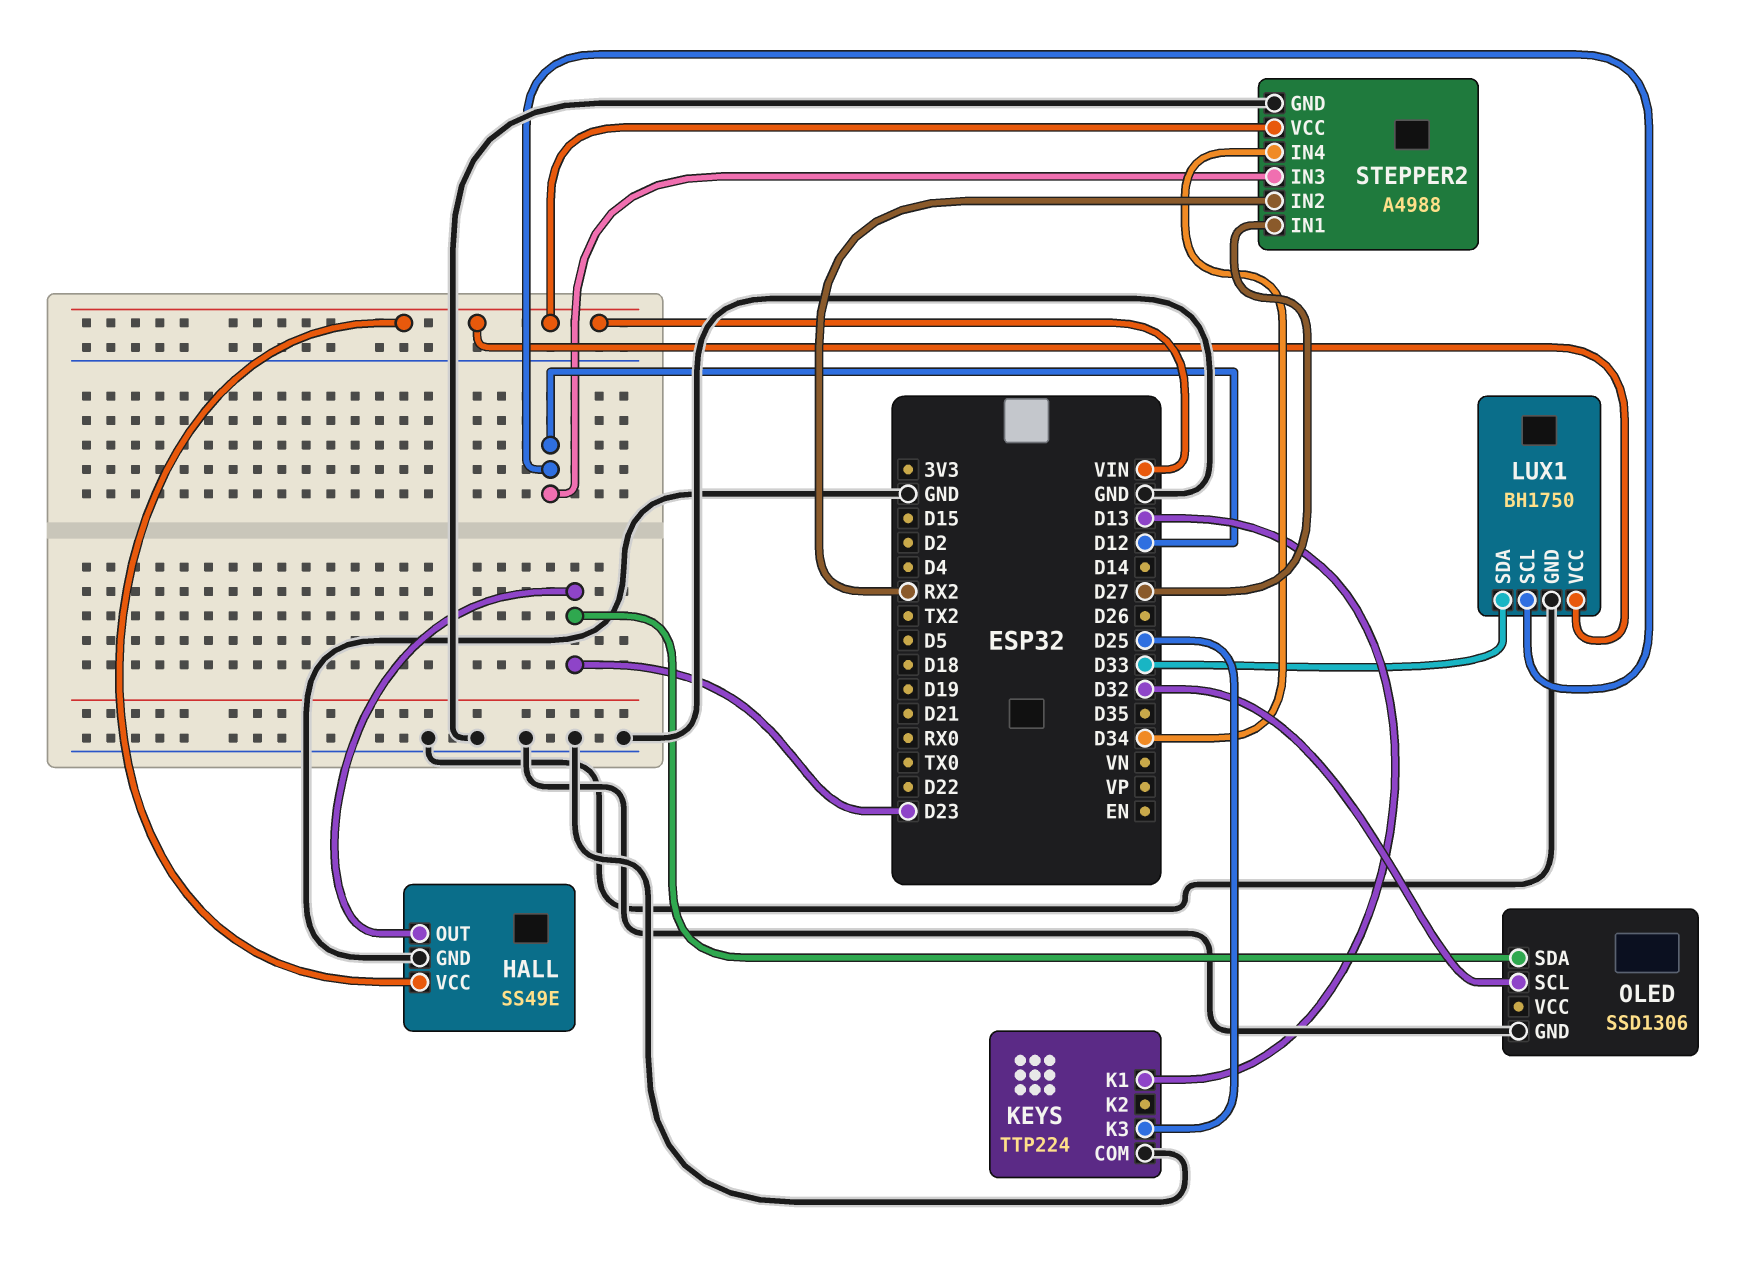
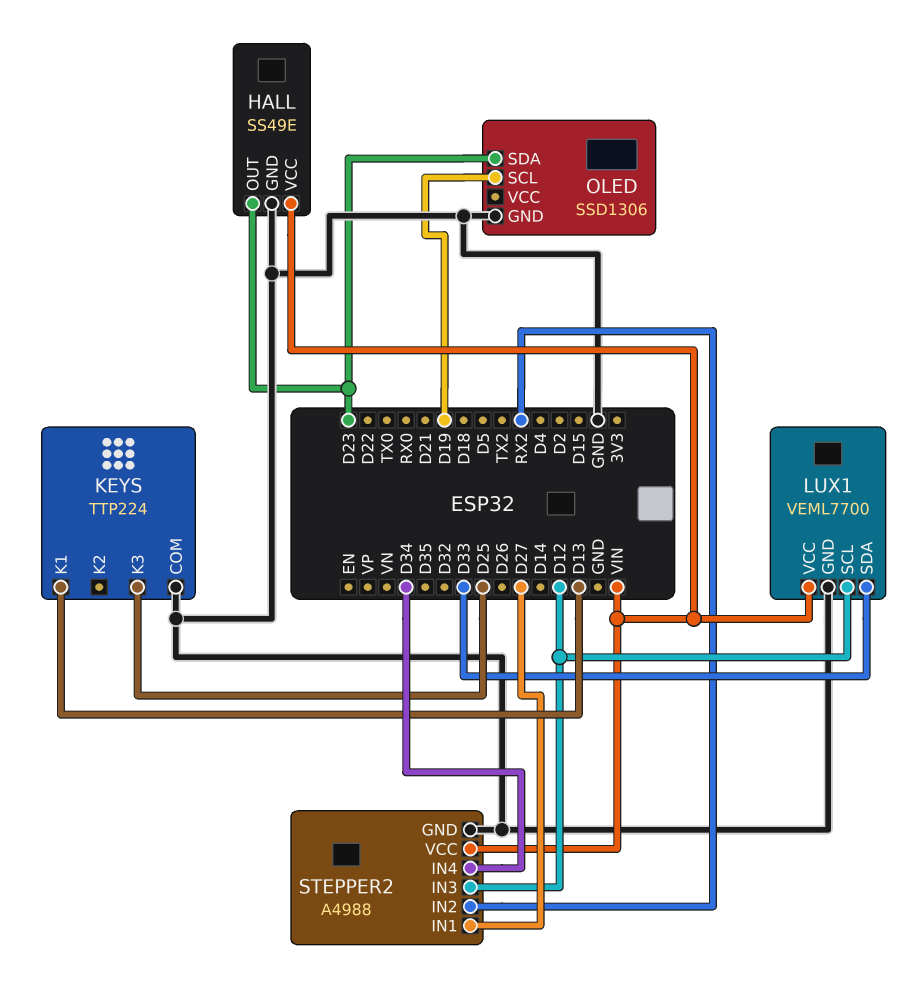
LUX1: BH1750 -> VEML7700
OLED pin SCL: D32 -> D19

